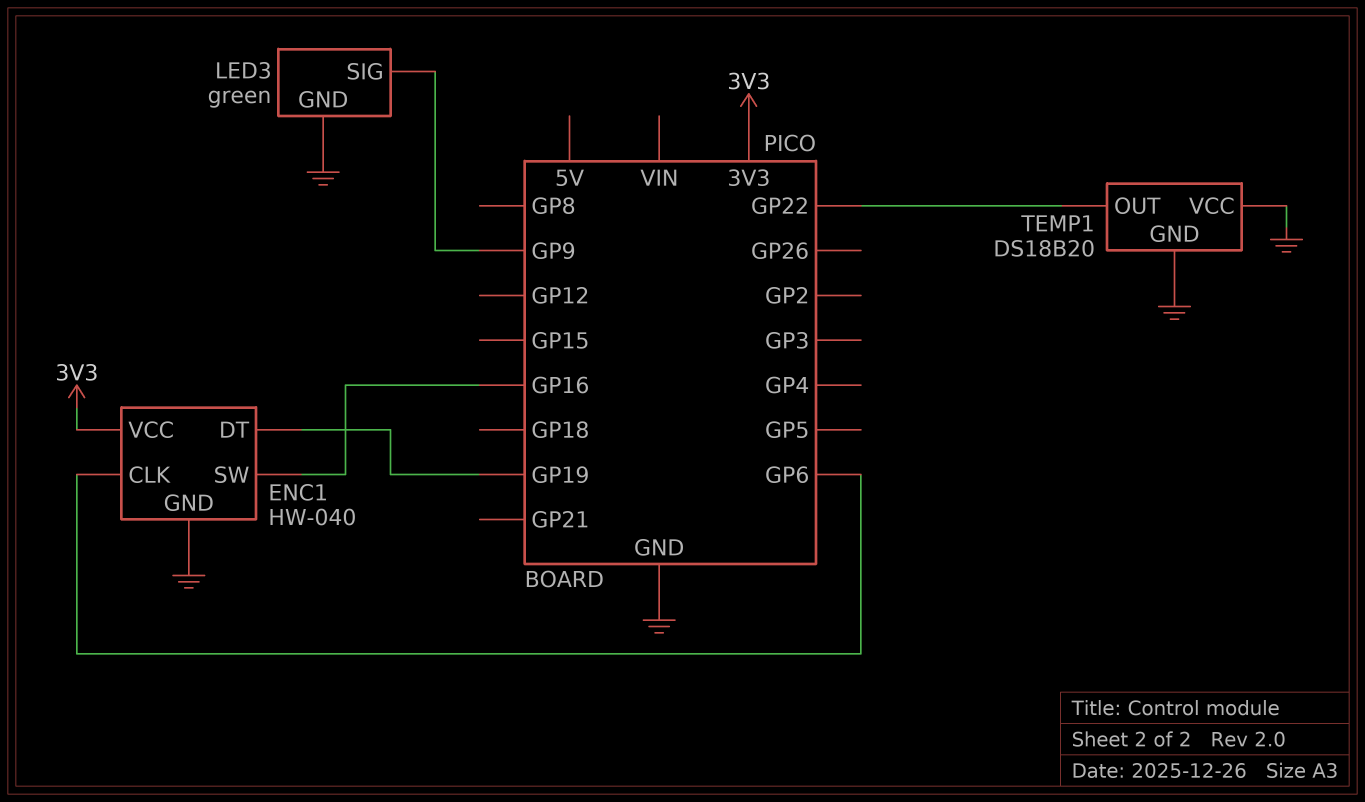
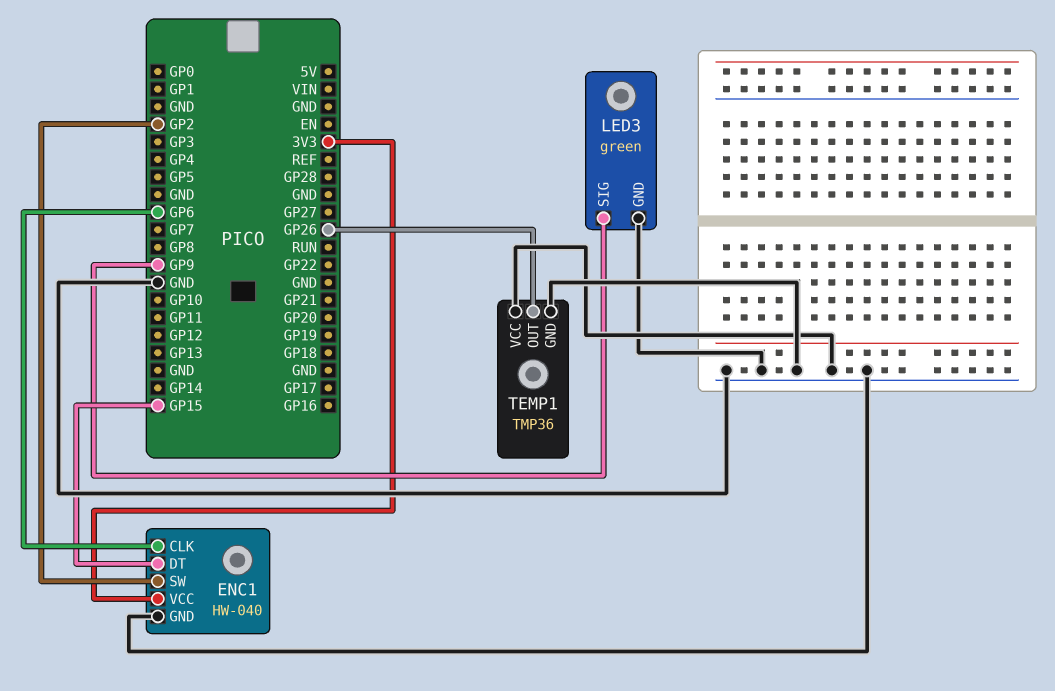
ENC1 pin DT: GP19 -> GP15
ENC1 pin SW: GP16 -> GP2
TEMP1: DS18B20 -> TMP36
TEMP1 pin OUT: GP22 -> GP26

